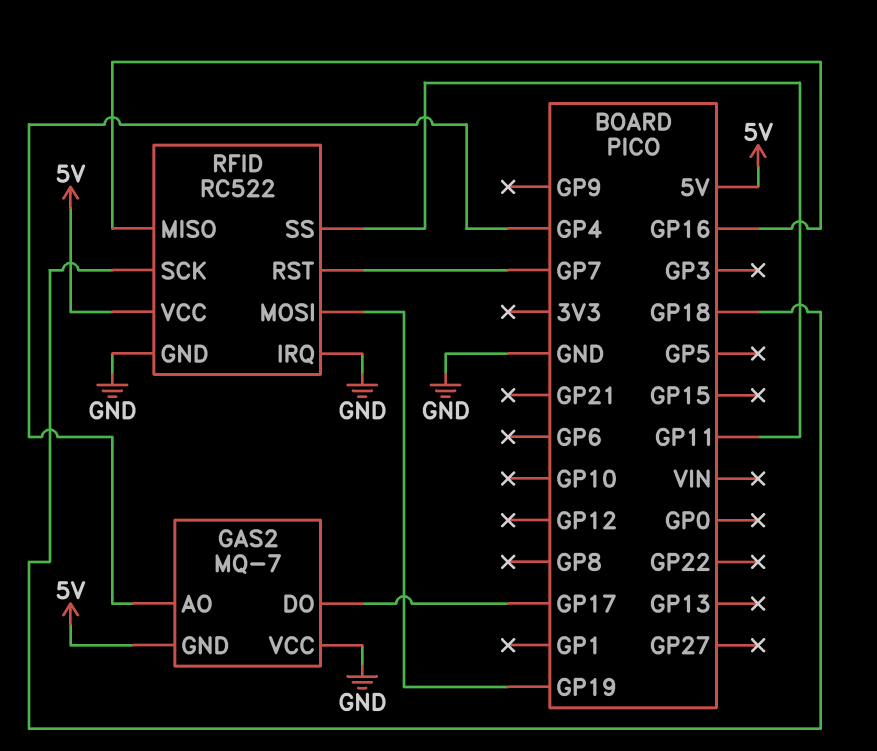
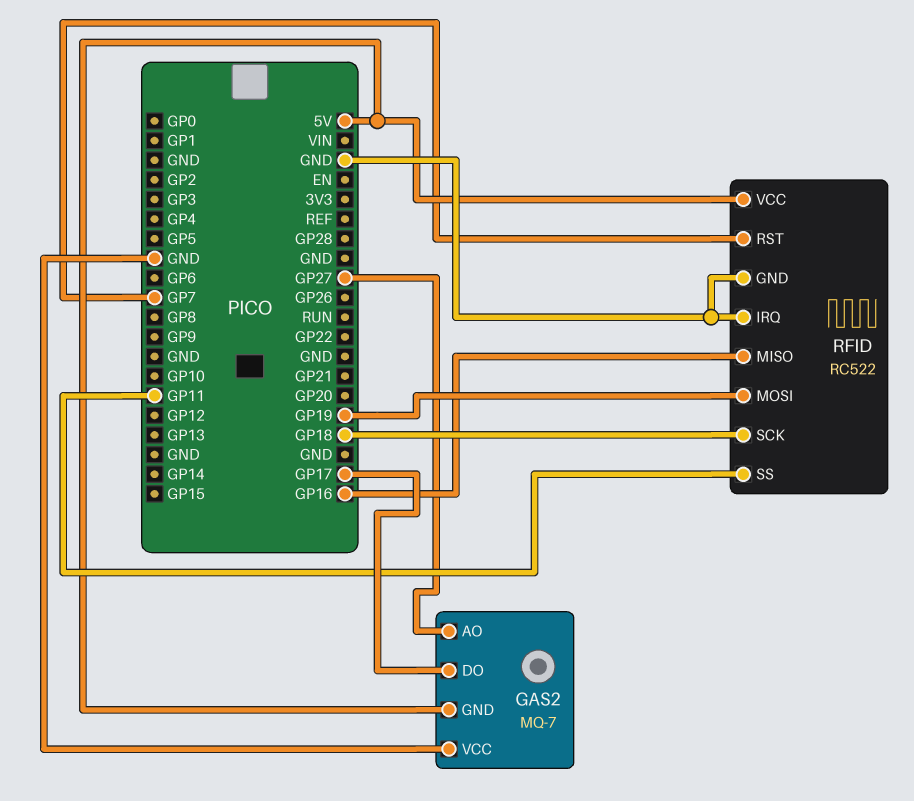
GAS2 pin AO: GP4 -> GP27

